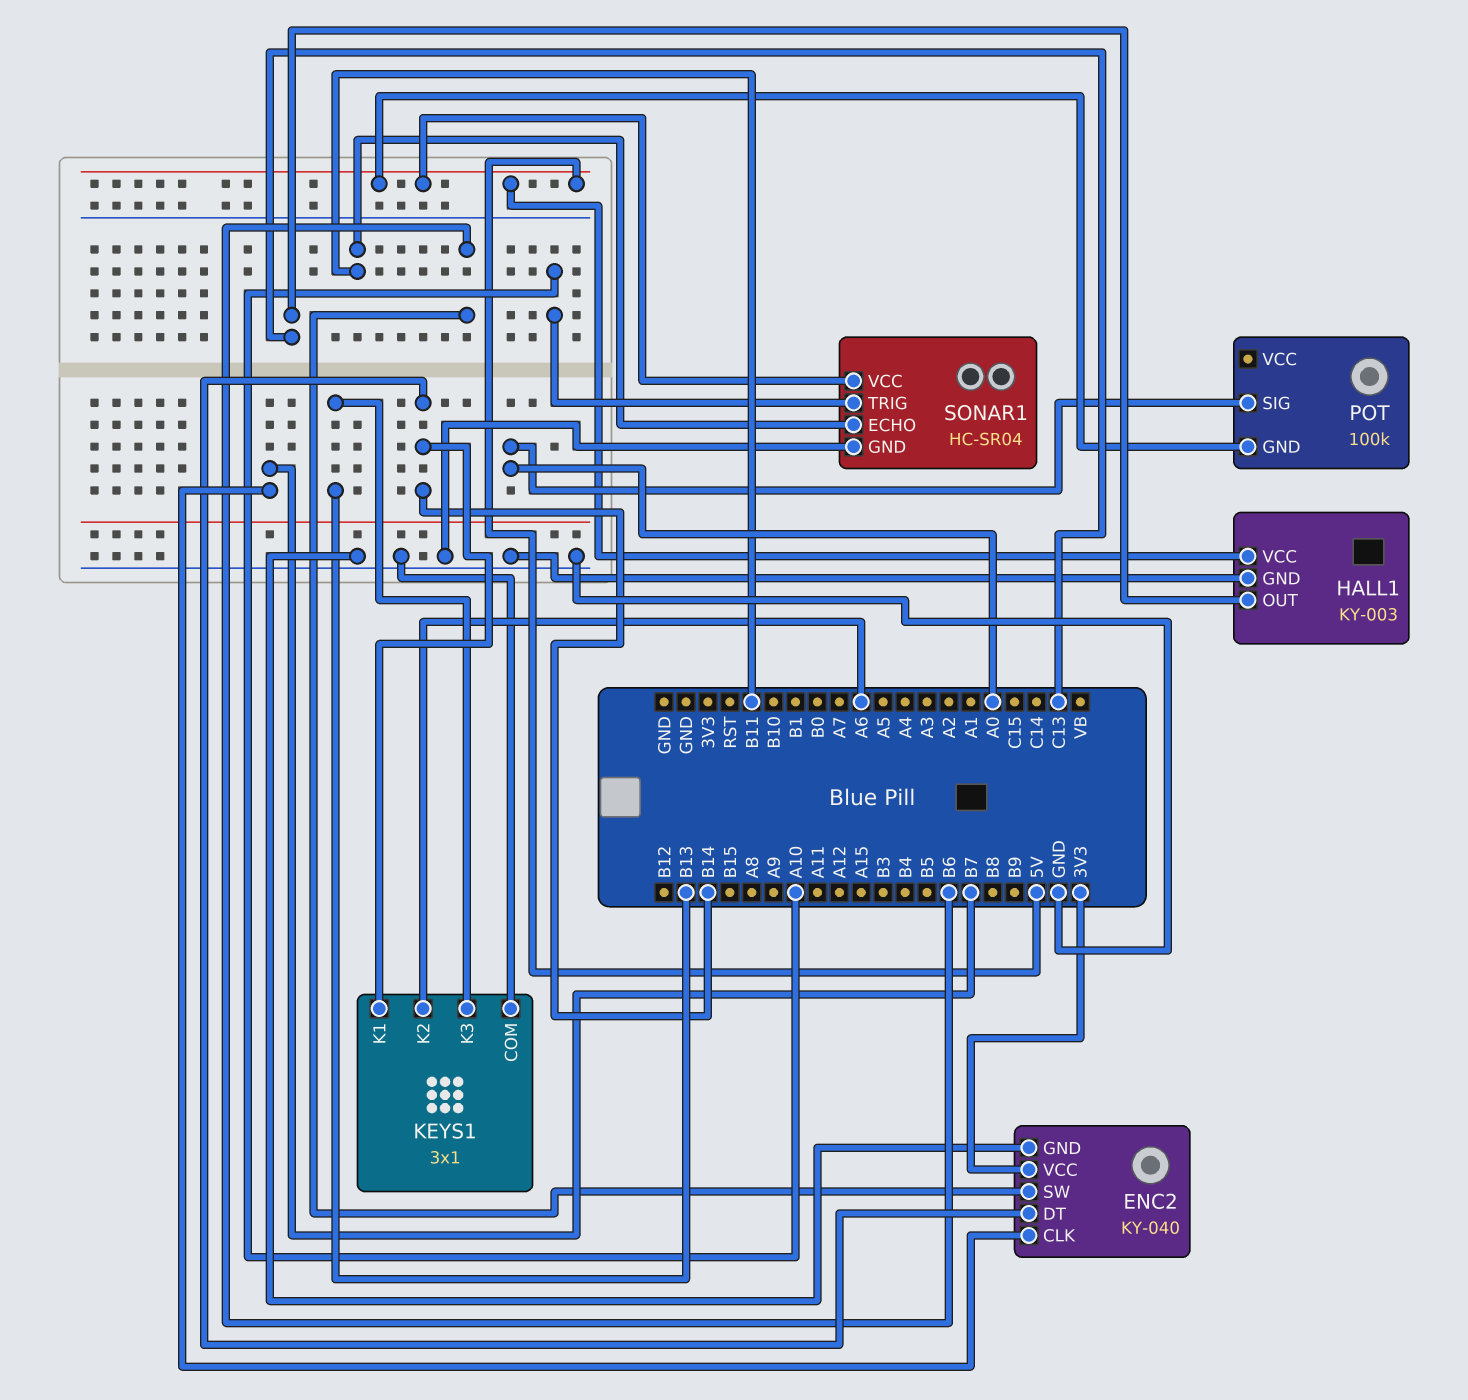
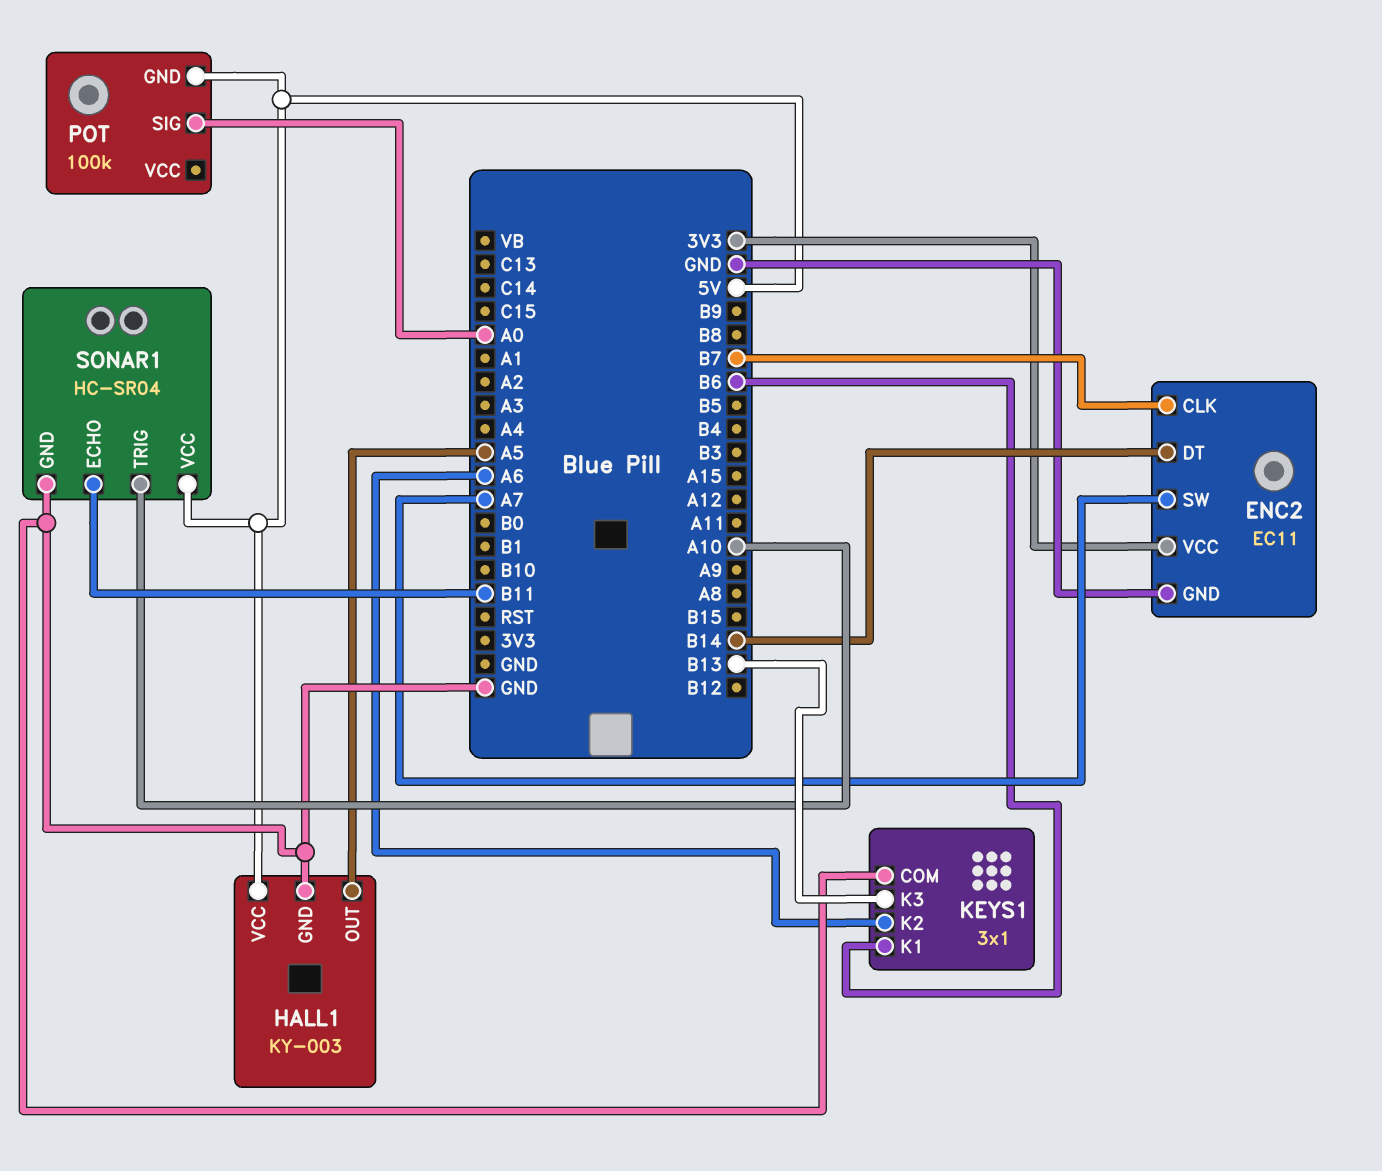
ENC2: KY-040 -> EC11
ENC2 pin SW: B6 -> A7
HALL1 pin OUT: C13 -> A5
KEYS1 pin K1: B14 -> B6

